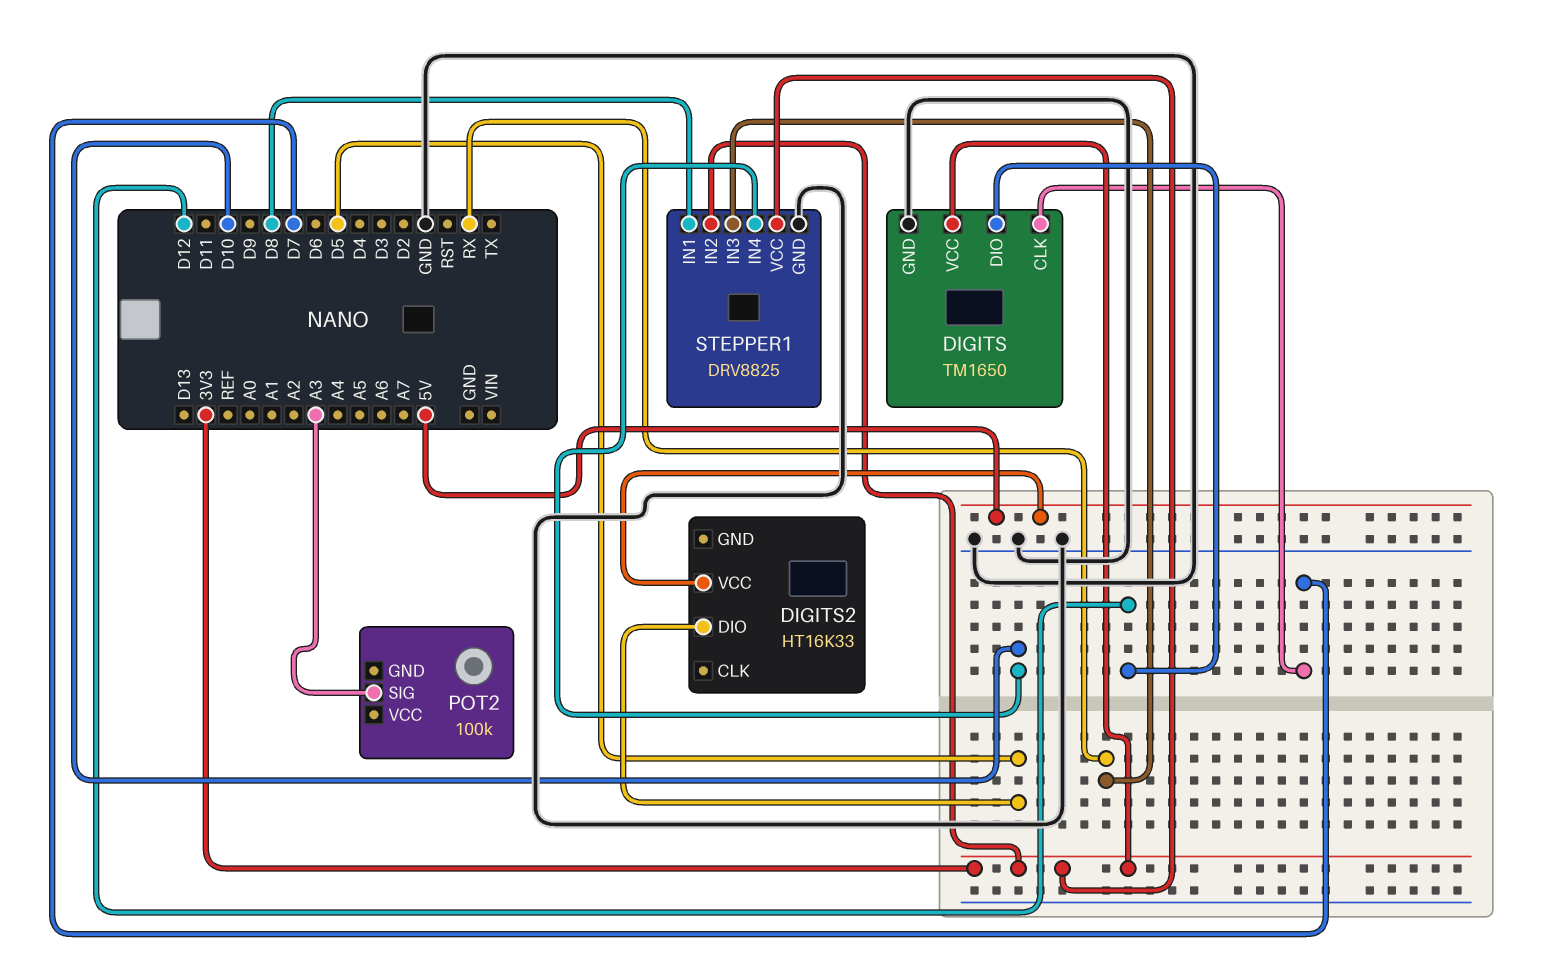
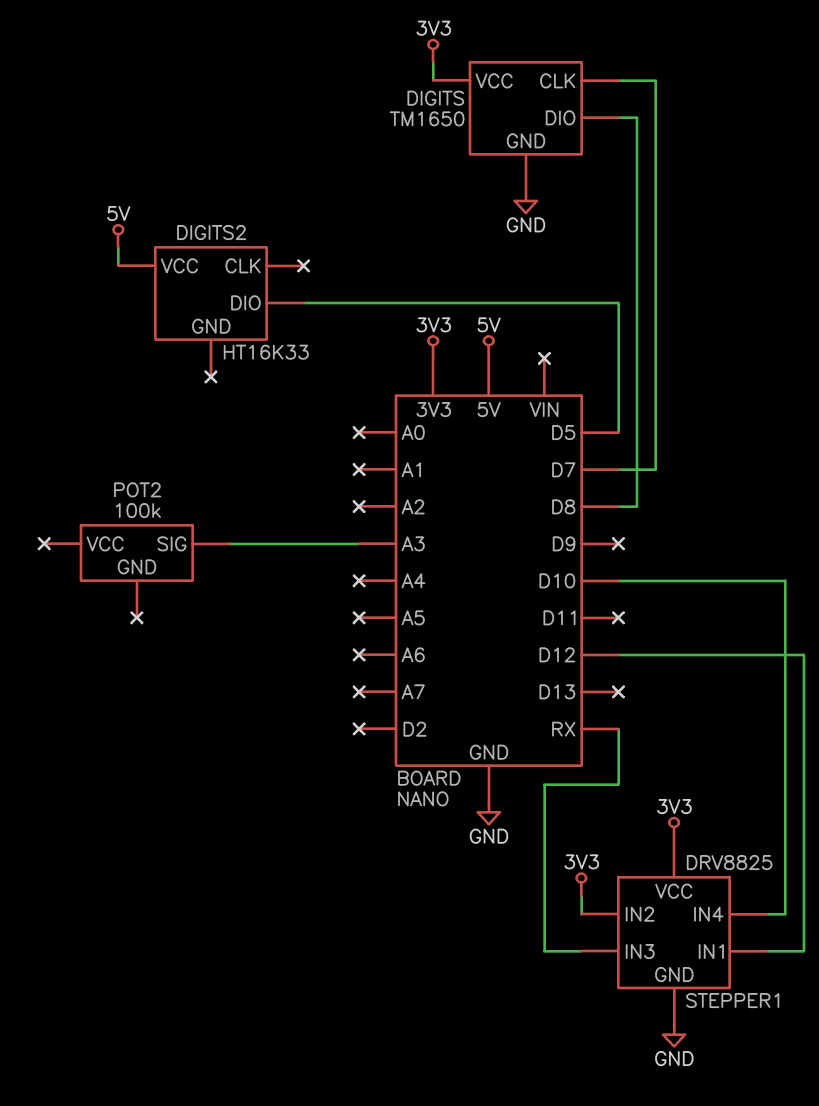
DIGITS pin DIO: D12 -> D8
STEPPER1 pin IN1: D8 -> D12

